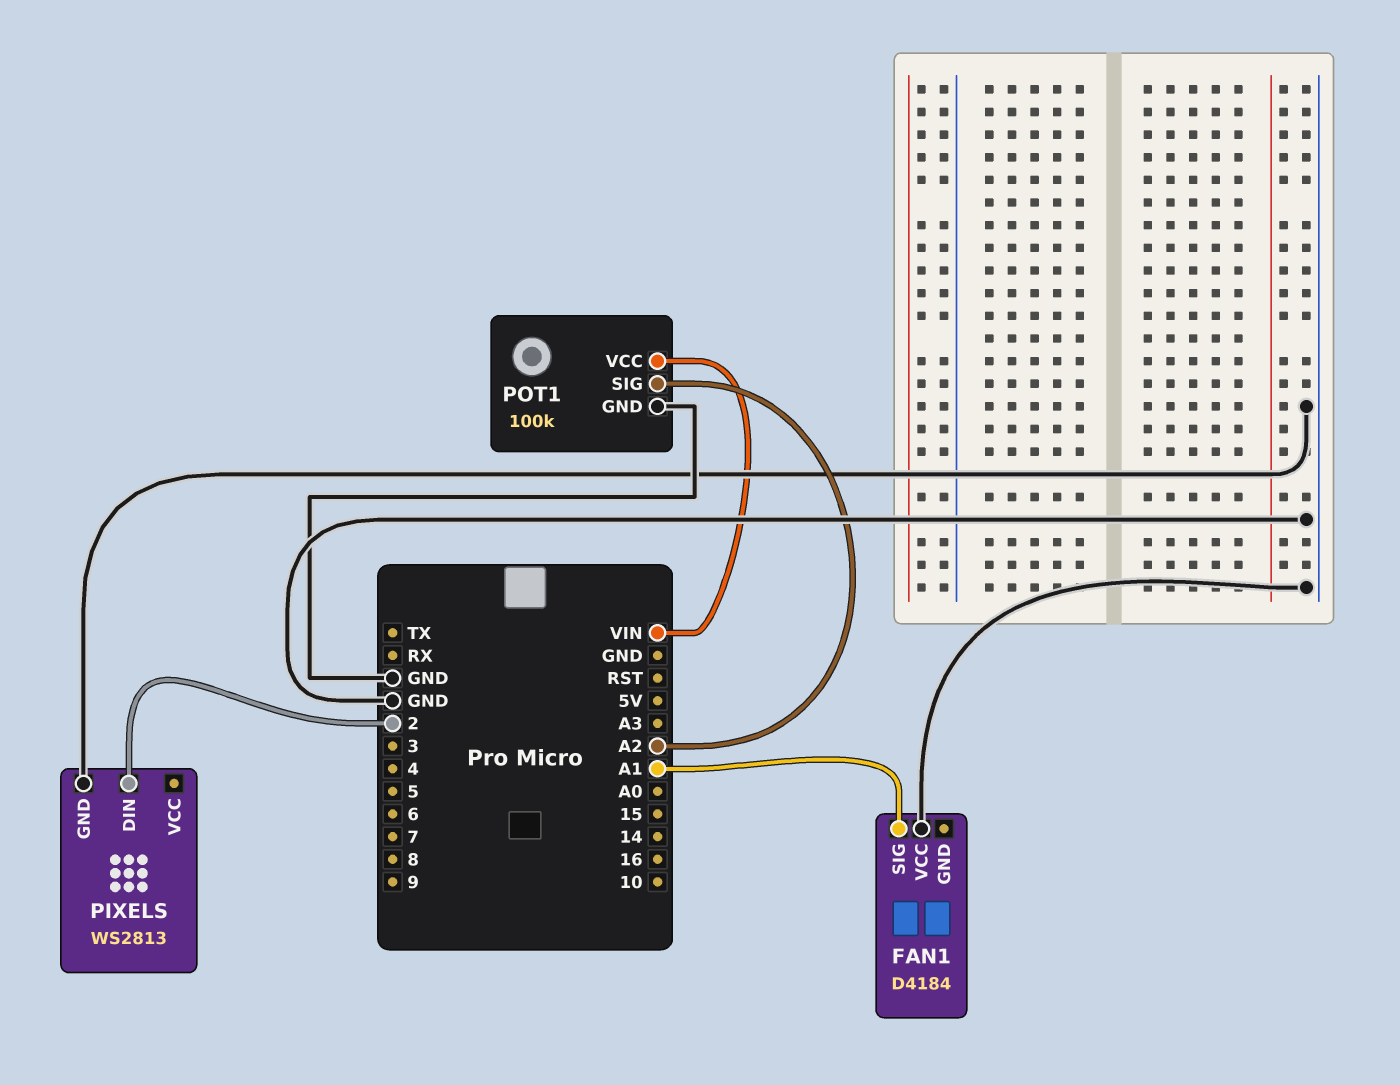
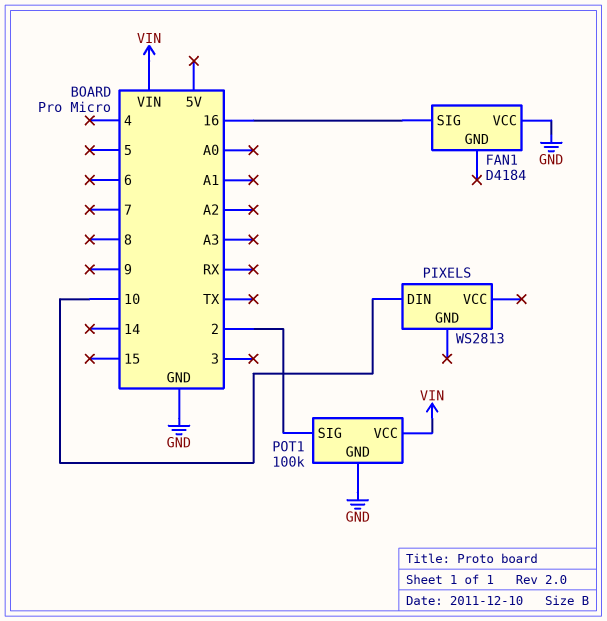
FAN1 pin SIG: A1 -> 16
PIXELS pin DIN: 2 -> 10
PIXELS pin GND: GND -> none
POT1 pin SIG: A2 -> 2

